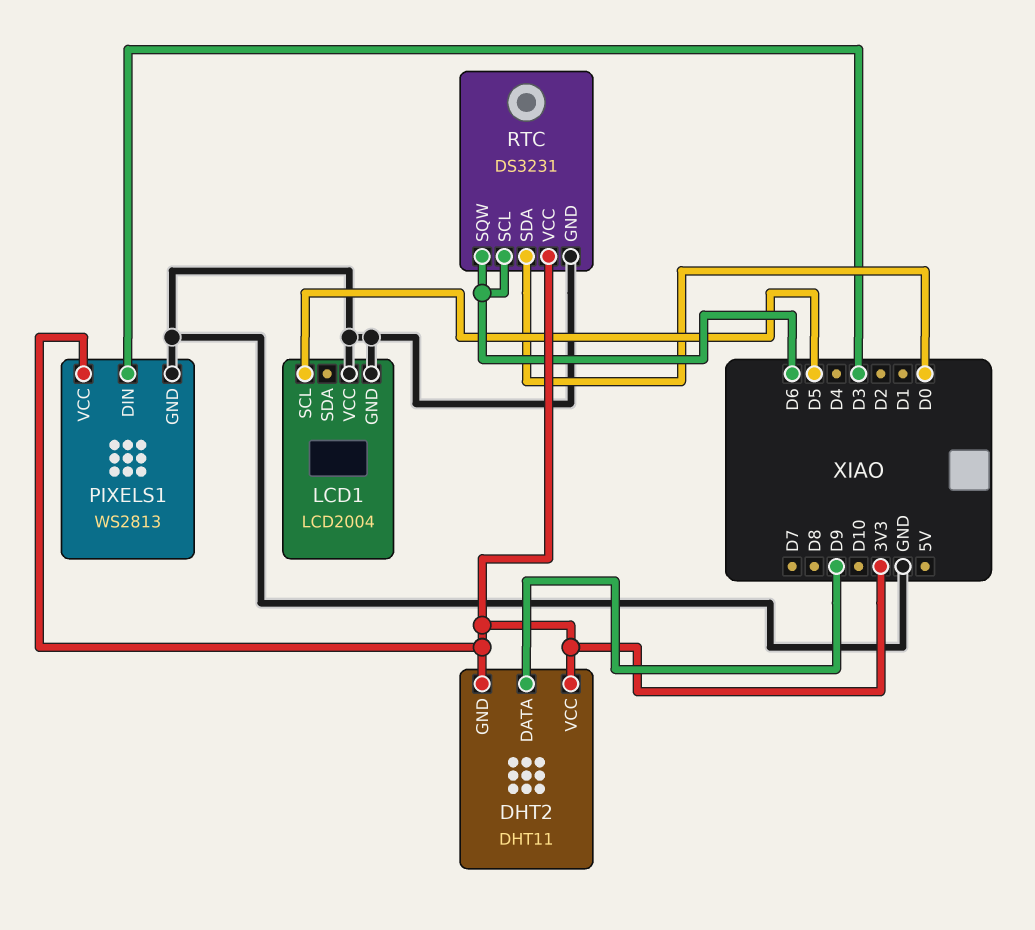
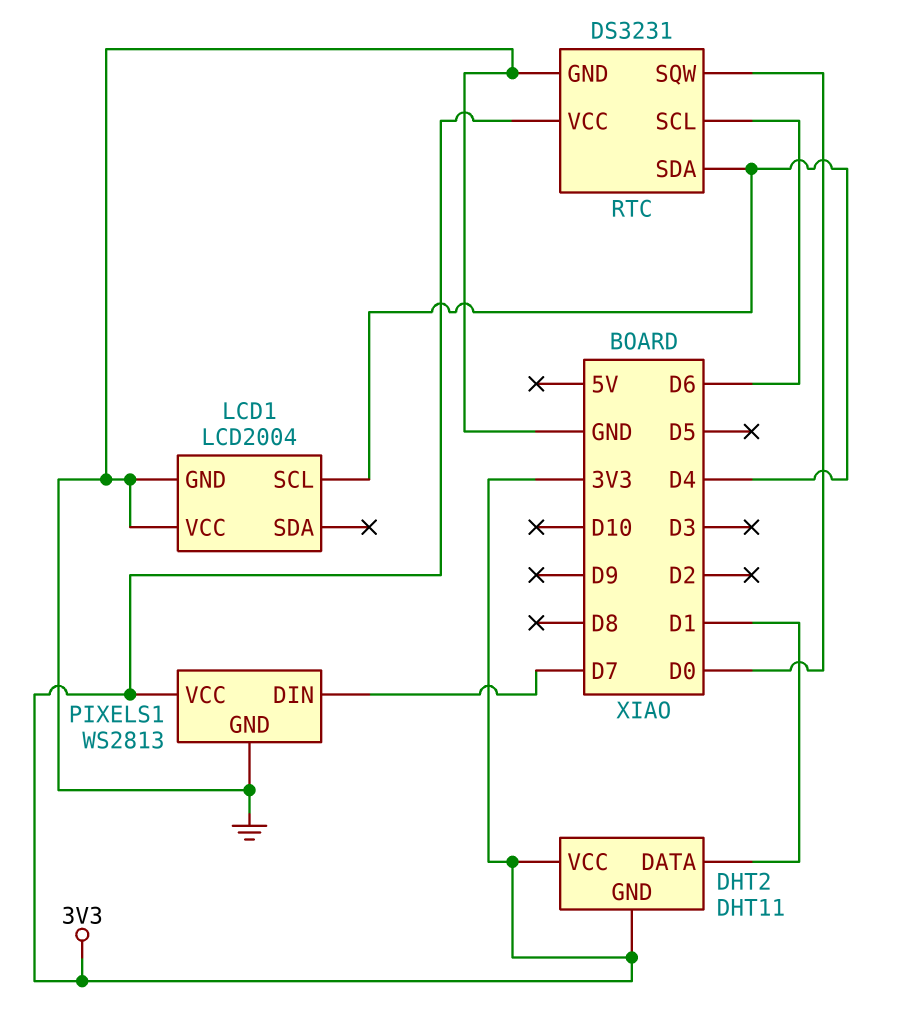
DHT2 pin DATA: D9 -> D1
LCD1 pin SCL: D5 -> D4
PIXELS1 pin DIN: D3 -> D7
RTC pin SDA: D0 -> D4
RTC pin SQW: D6 -> D0

